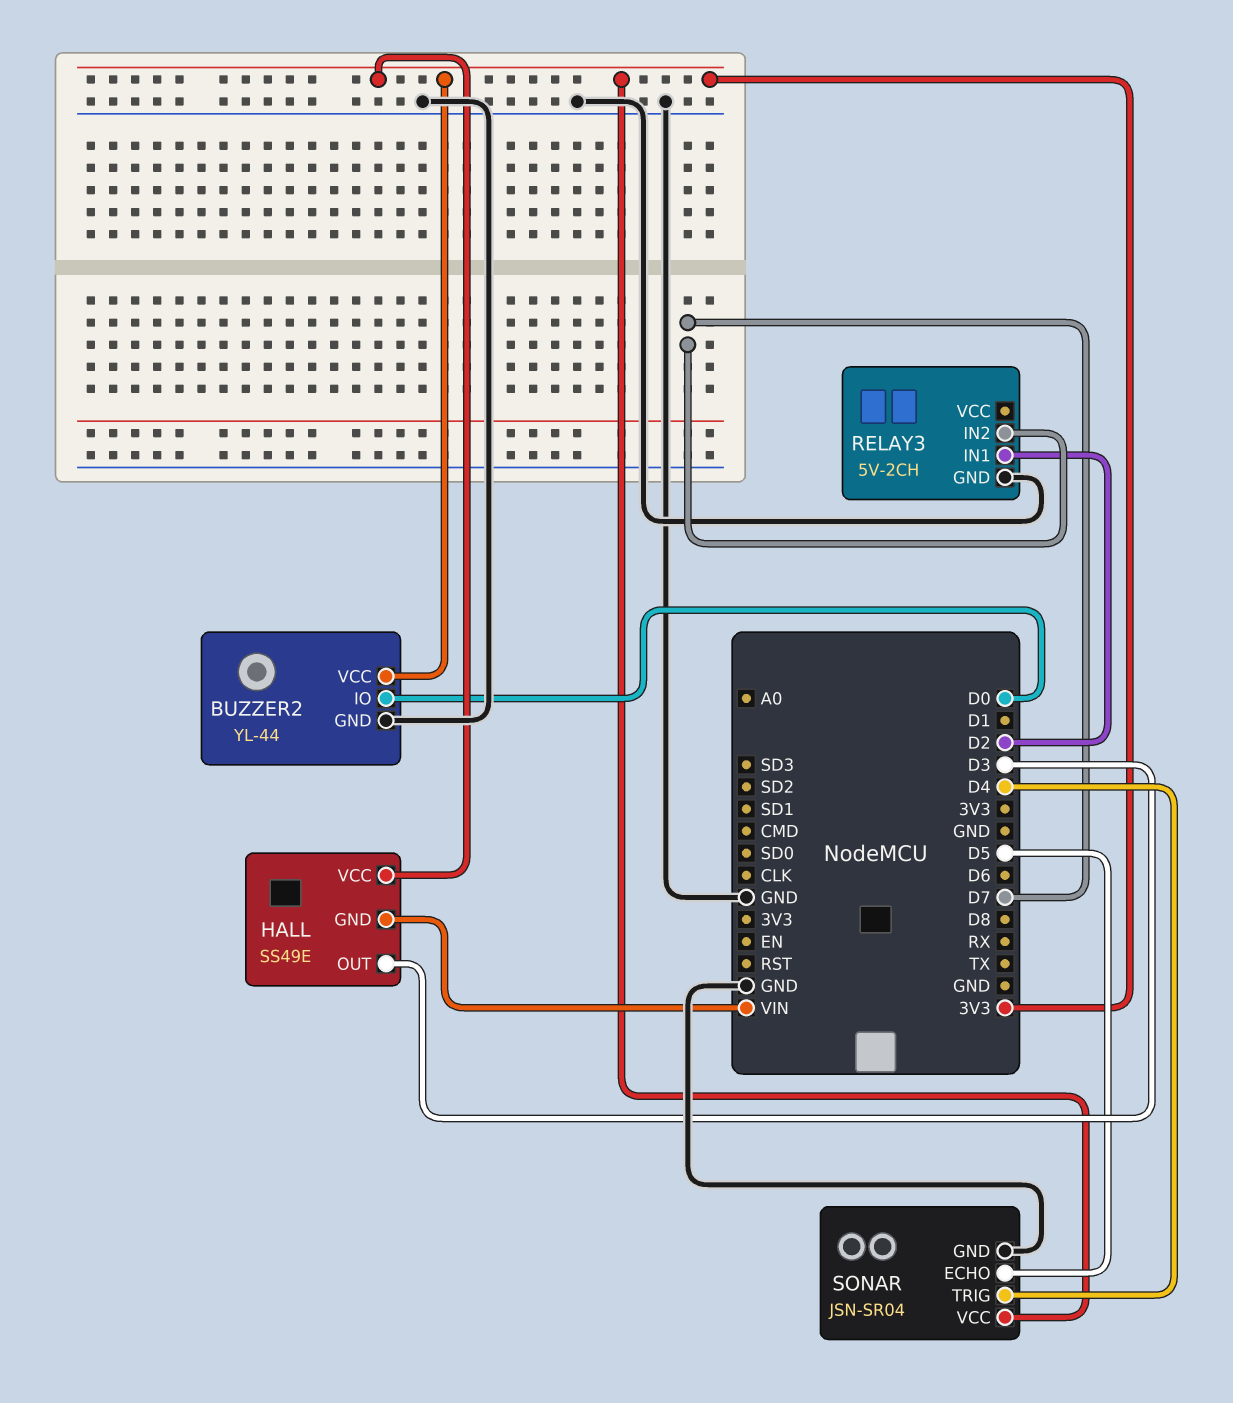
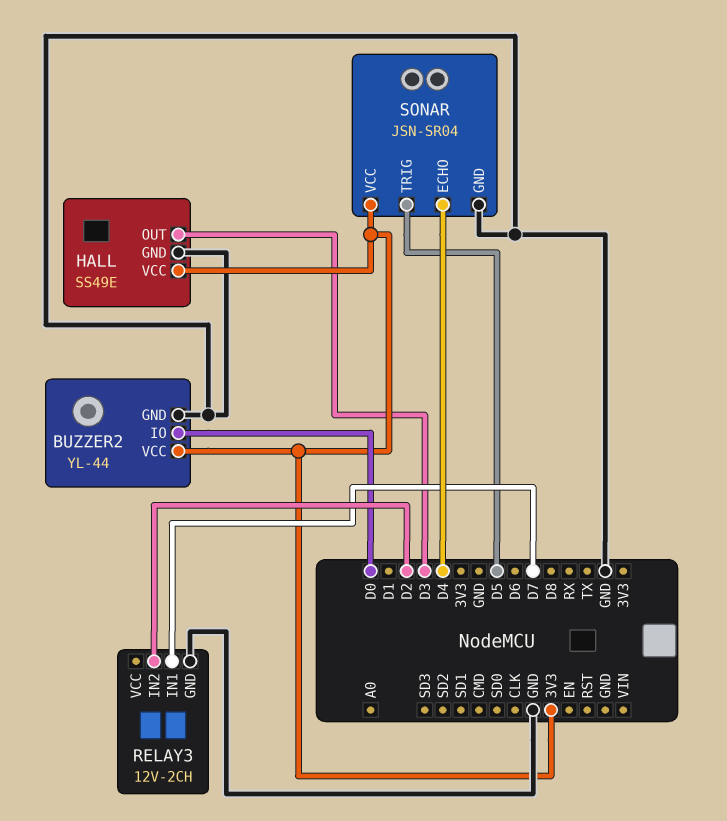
HALL pin GND: VIN -> GND
RELAY3: 5V-2CH -> 12V-2CH
RELAY3 pin IN1: D2 -> D7
RELAY3 pin IN2: D7 -> D2
SONAR pin ECHO: D5 -> D4
SONAR pin TRIG: D4 -> D5

